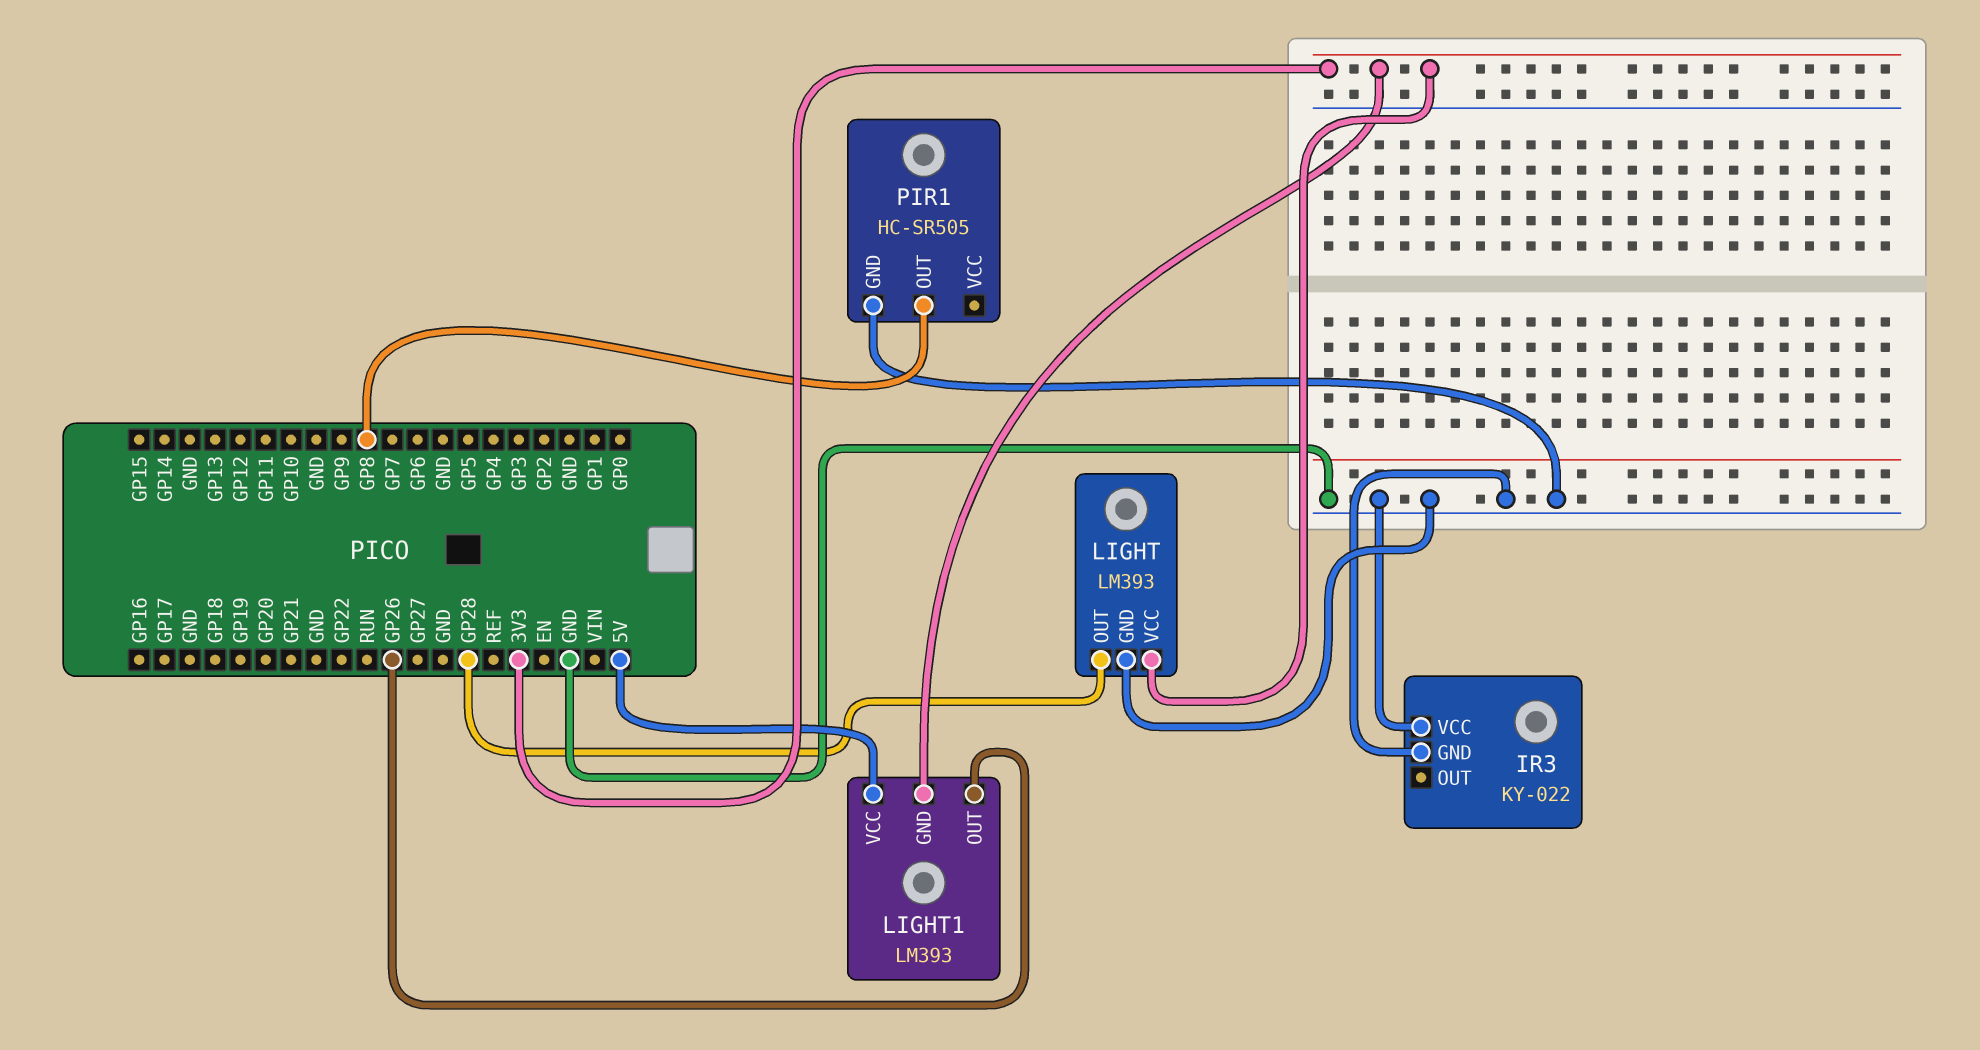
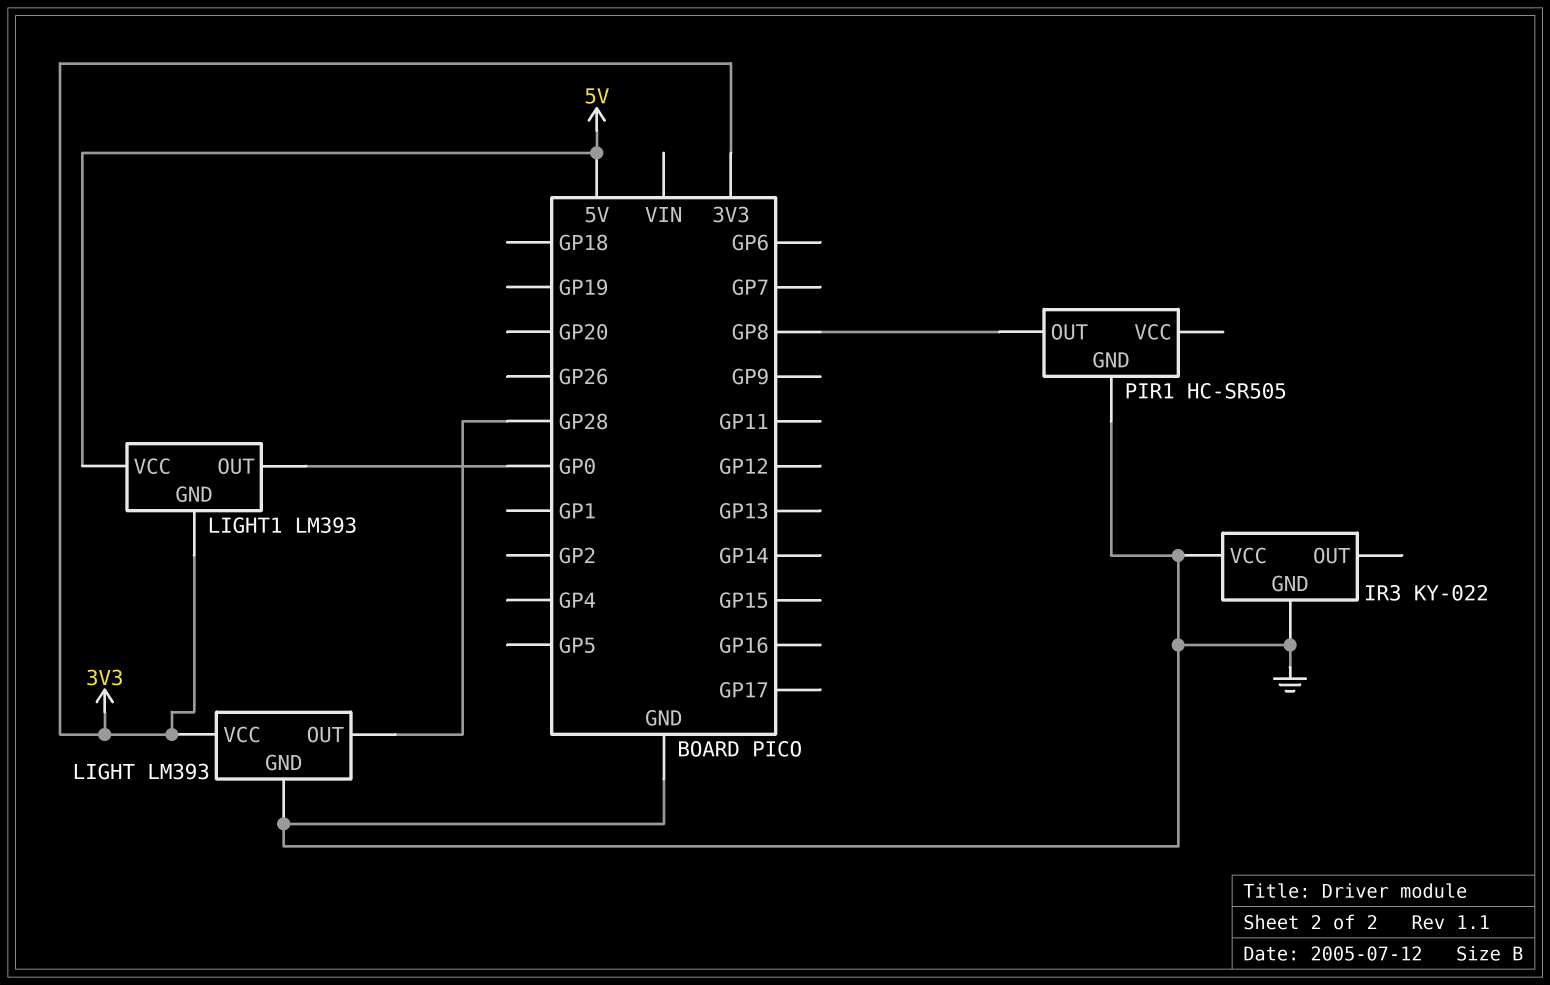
LIGHT1 pin OUT: GP26 -> GP0

